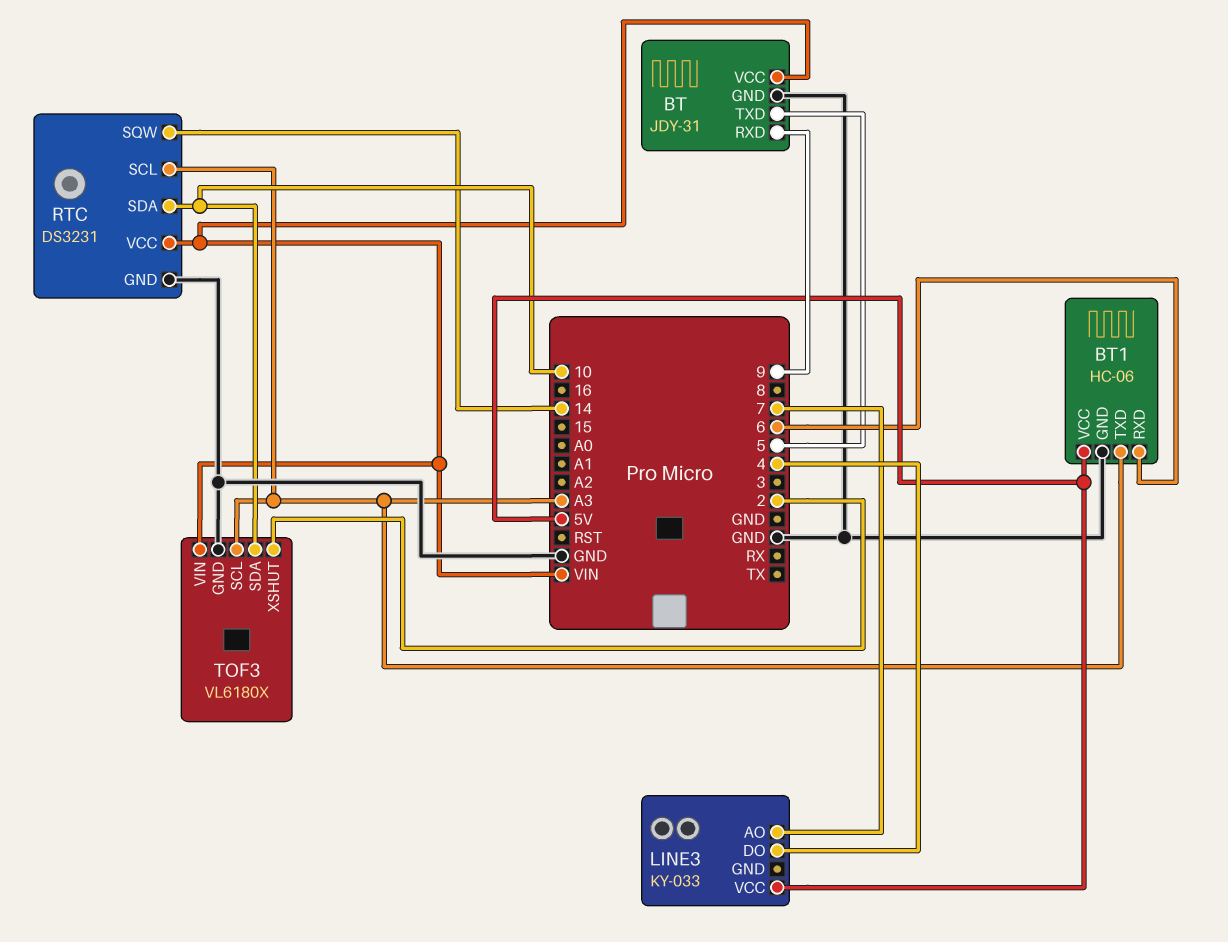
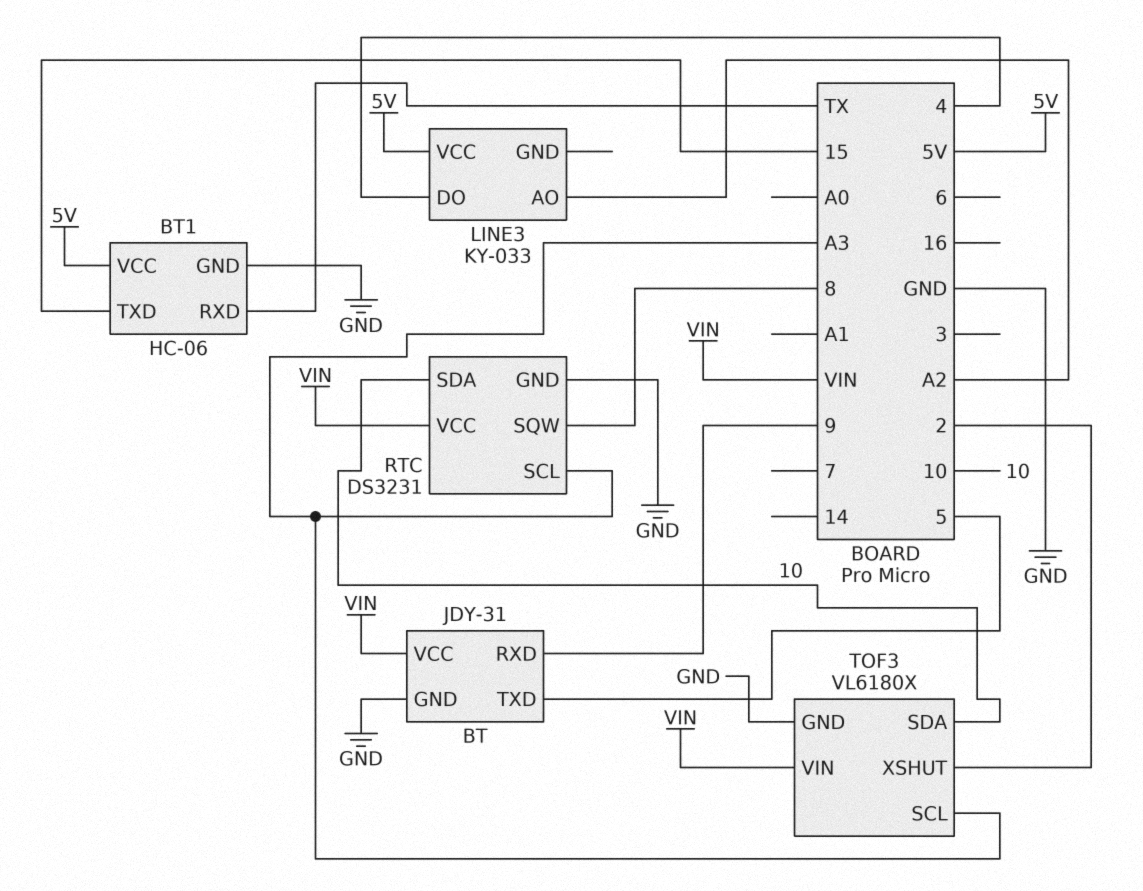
BT1 pin RXD: 6 -> TX
BT1 pin TXD: A3 -> 15
LINE3 pin AO: 7 -> A2
RTC pin SQW: 14 -> 8

